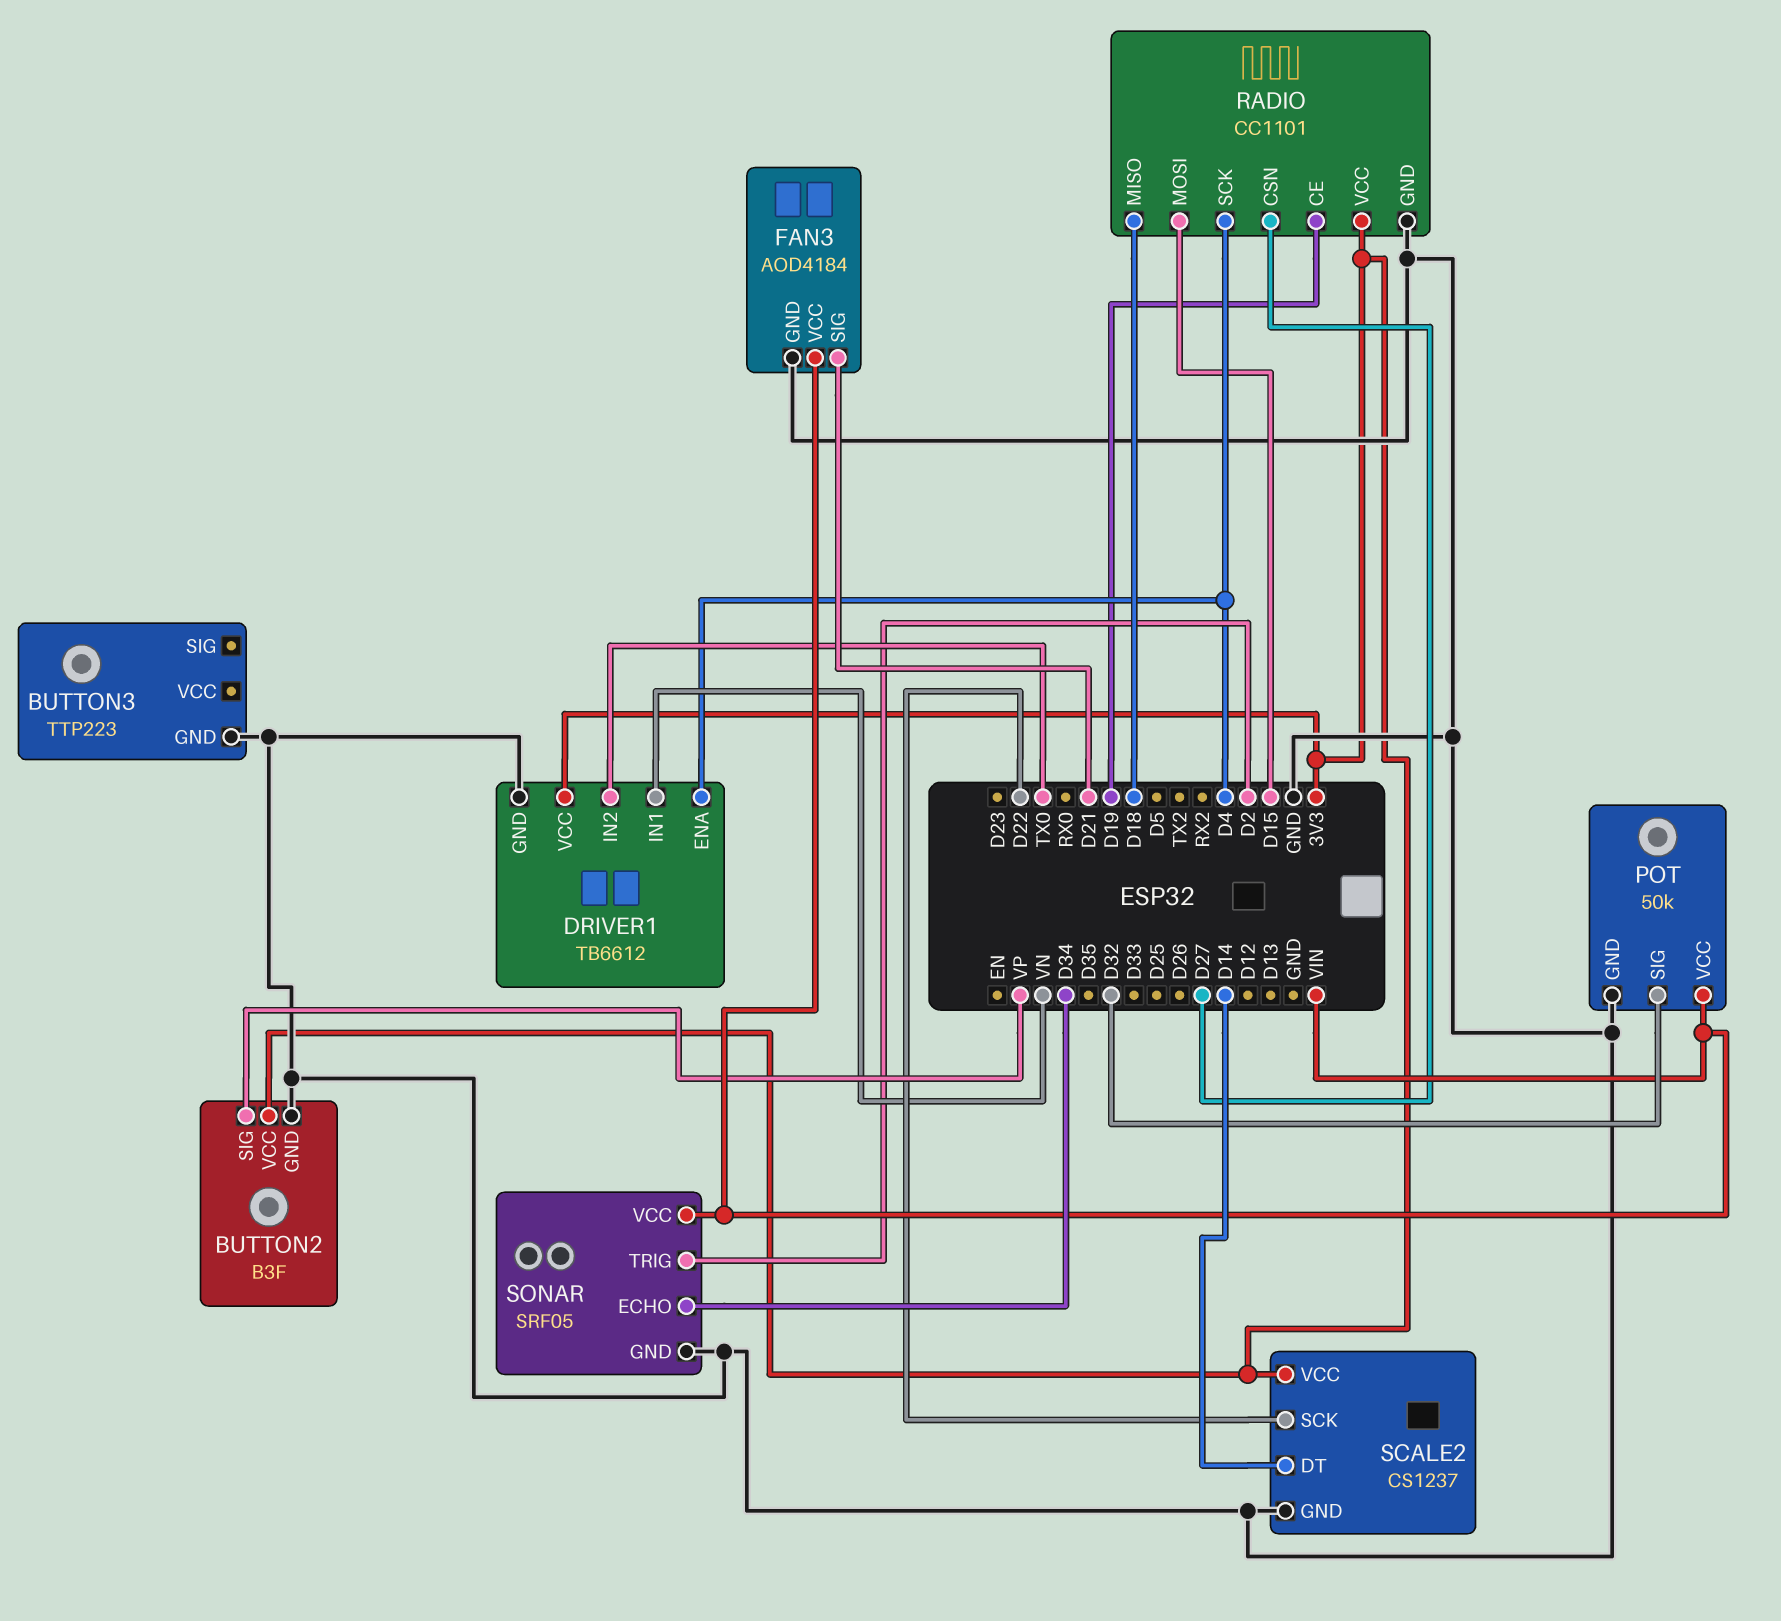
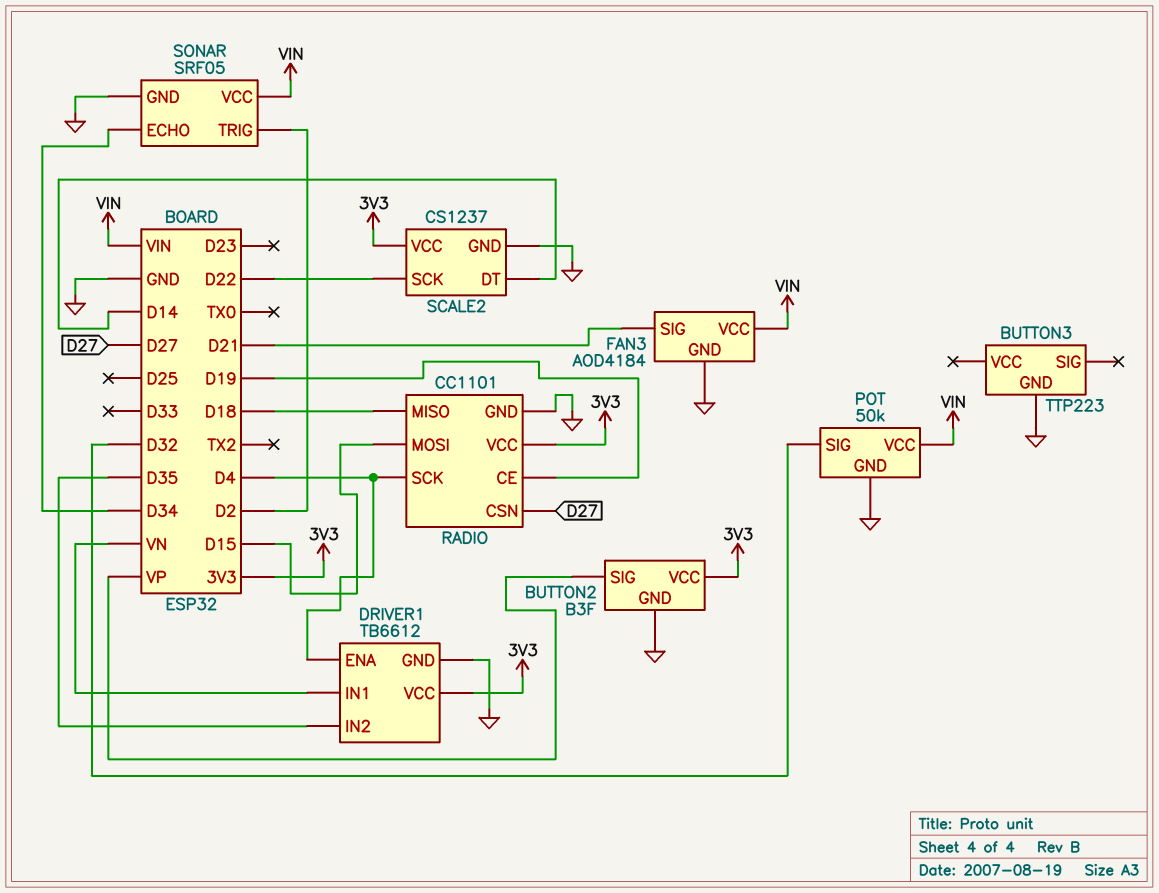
DRIVER1 pin IN2: TX0 -> D35

